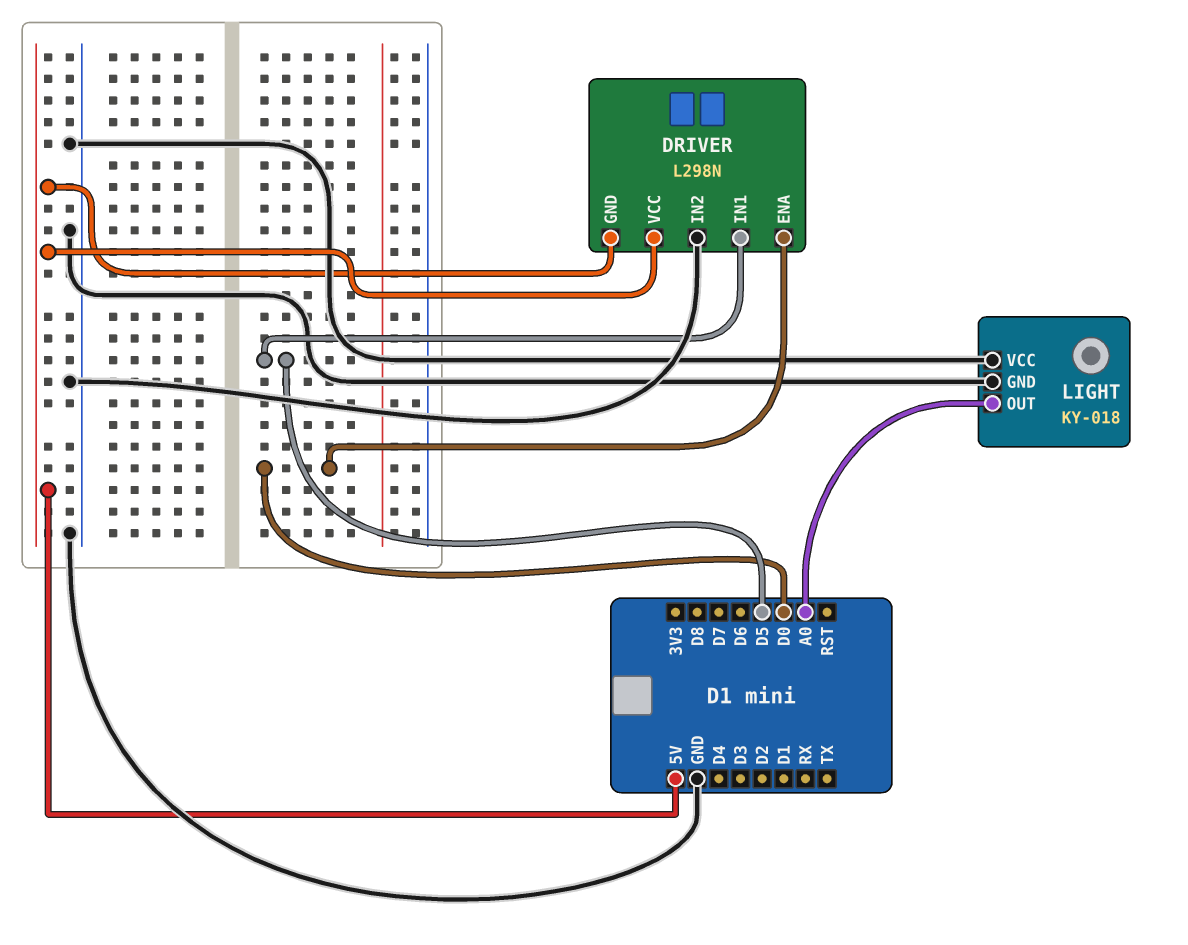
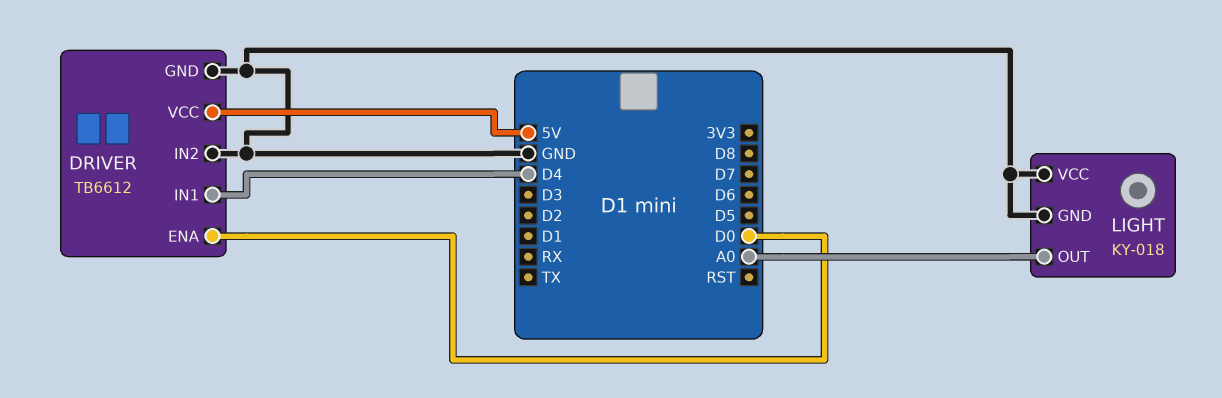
DRIVER: L298N -> TB6612
DRIVER pin GND: 5V -> GND
DRIVER pin IN1: D5 -> D4

